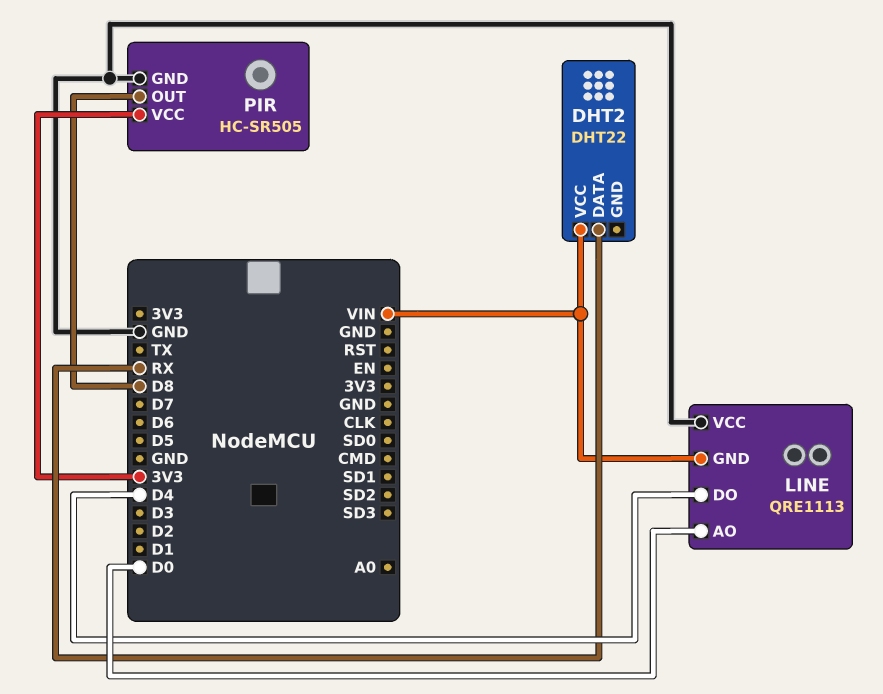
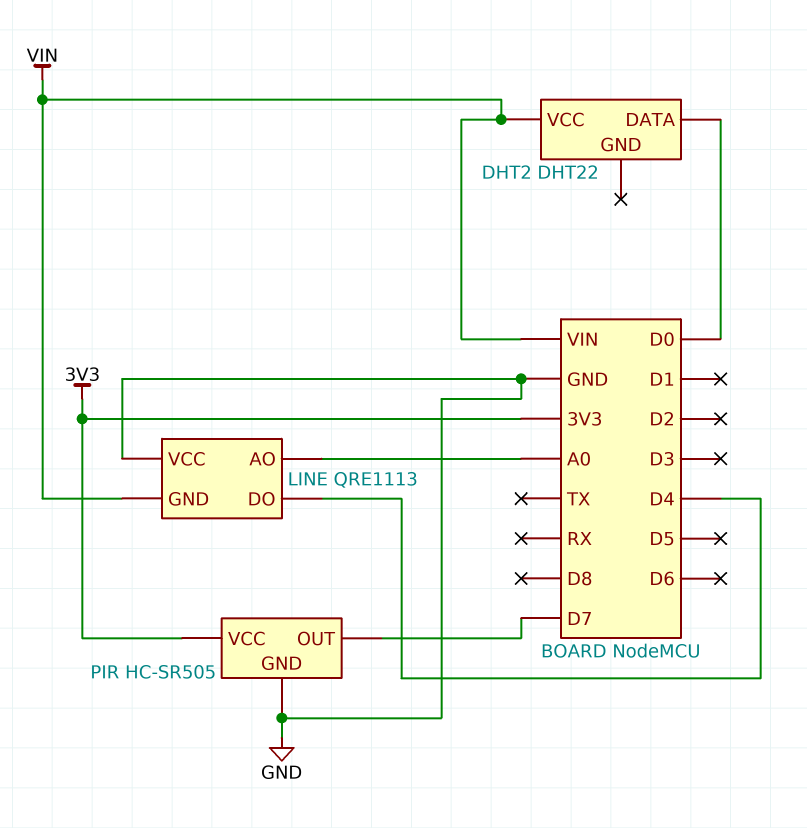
DHT2 pin DATA: RX -> D0
LINE pin AO: D0 -> A0
PIR pin OUT: D8 -> D7

